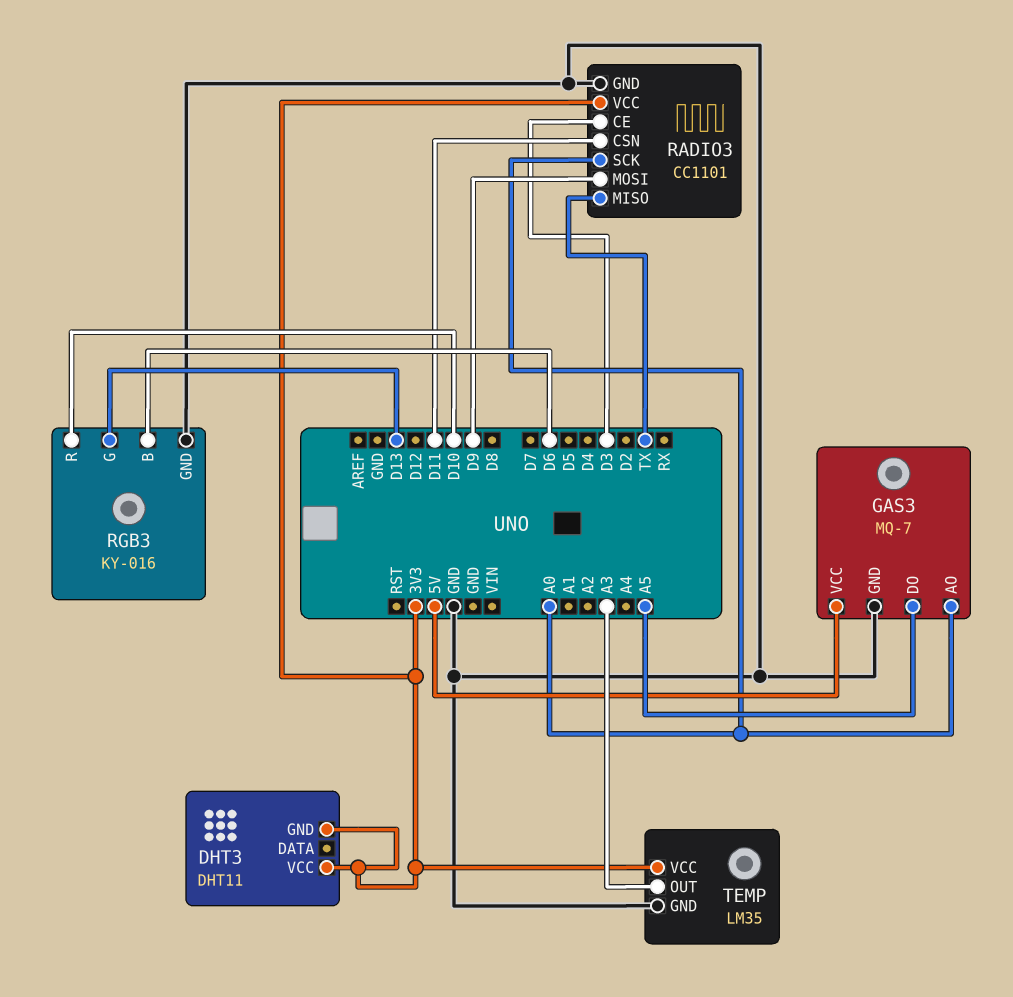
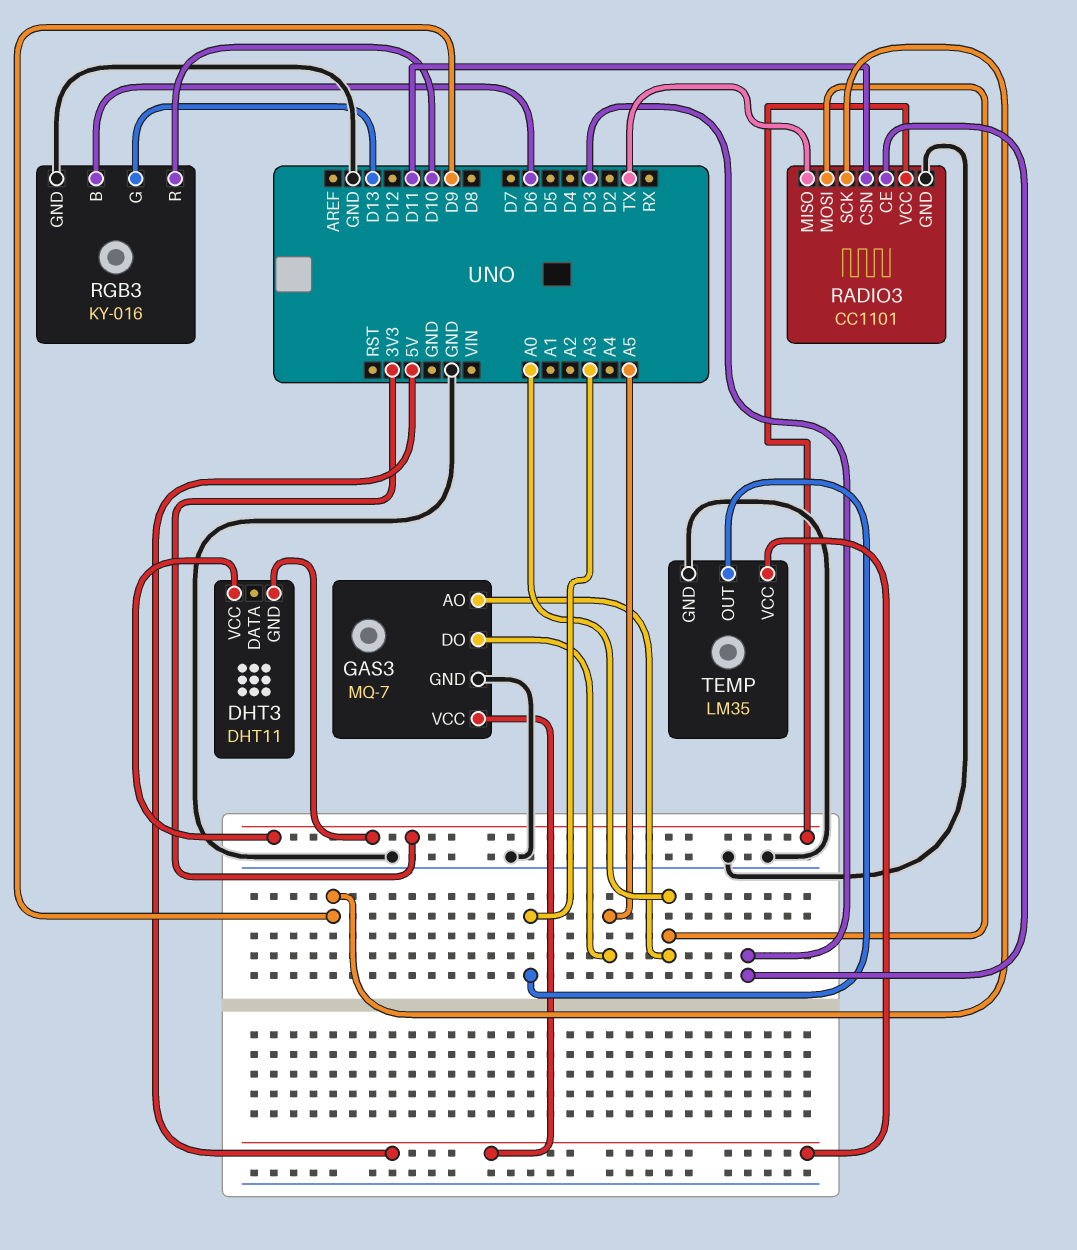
RADIO3 pin MOSI: D9 -> A0
RADIO3 pin SCK: A0 -> D9
TEMP pin VCC: 3V3 -> 5V

